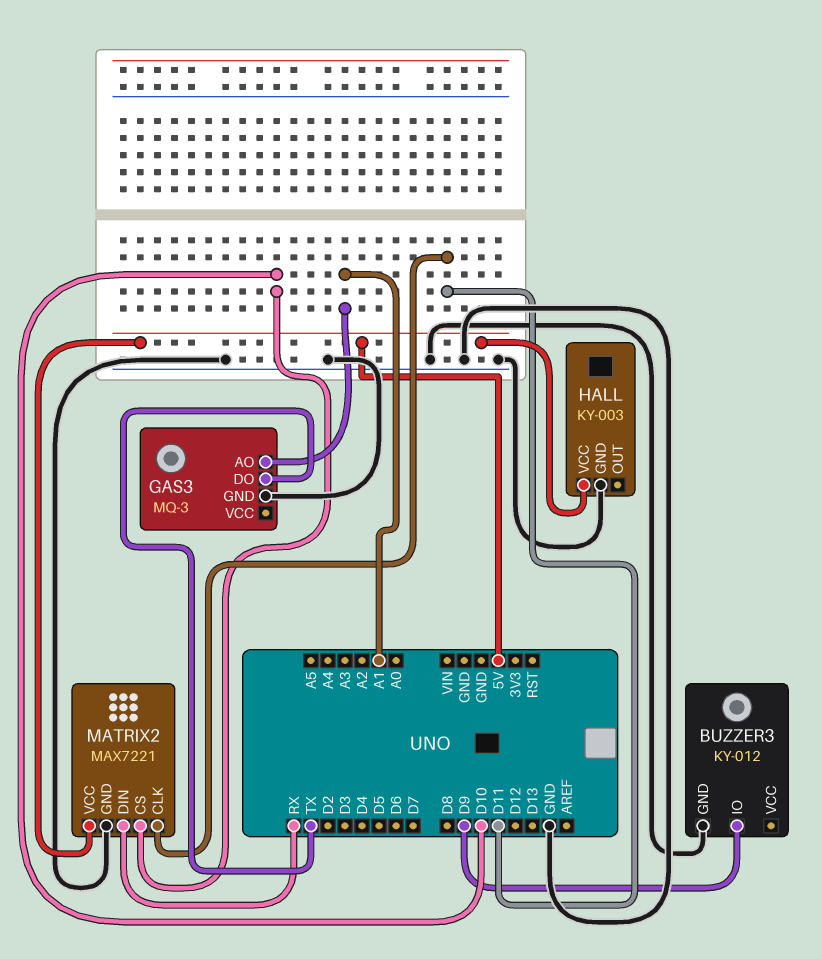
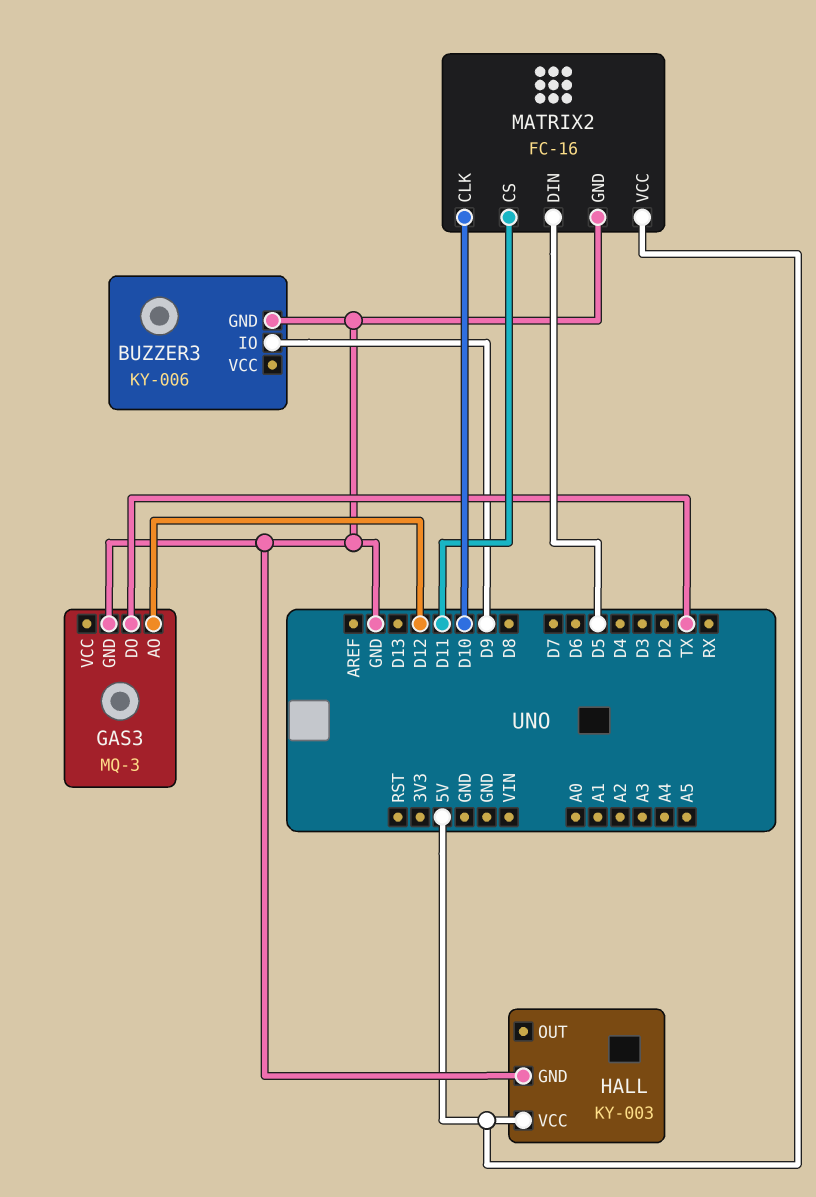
BUZZER3: KY-012 -> KY-006
GAS3 pin AO: A1 -> D12
MATRIX2: MAX7221 -> FC-16
MATRIX2 pin CLK: D11 -> D10
MATRIX2 pin CS: D10 -> D11
MATRIX2 pin DIN: RX -> D5

